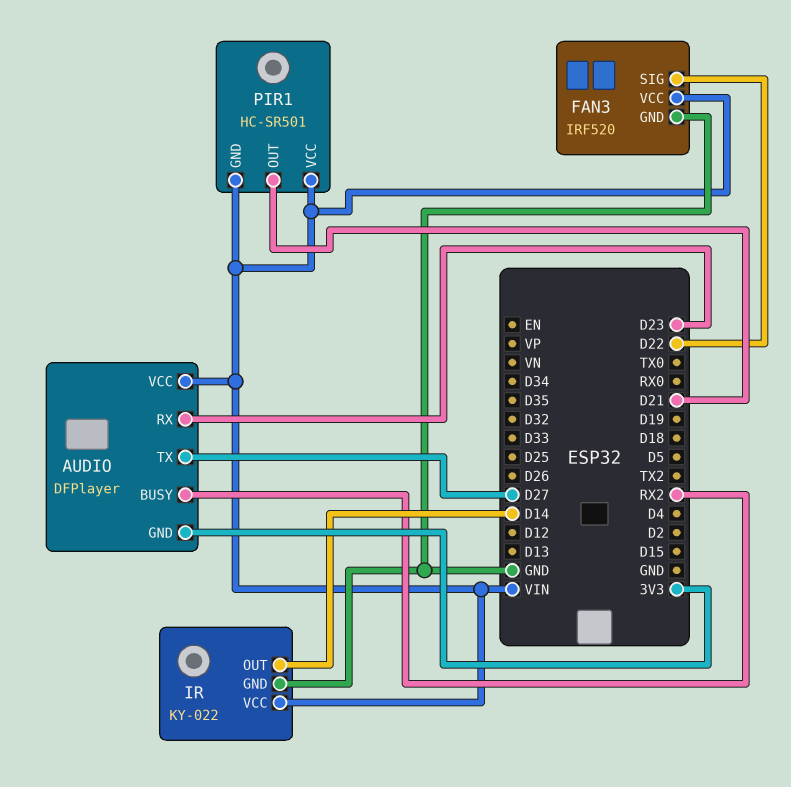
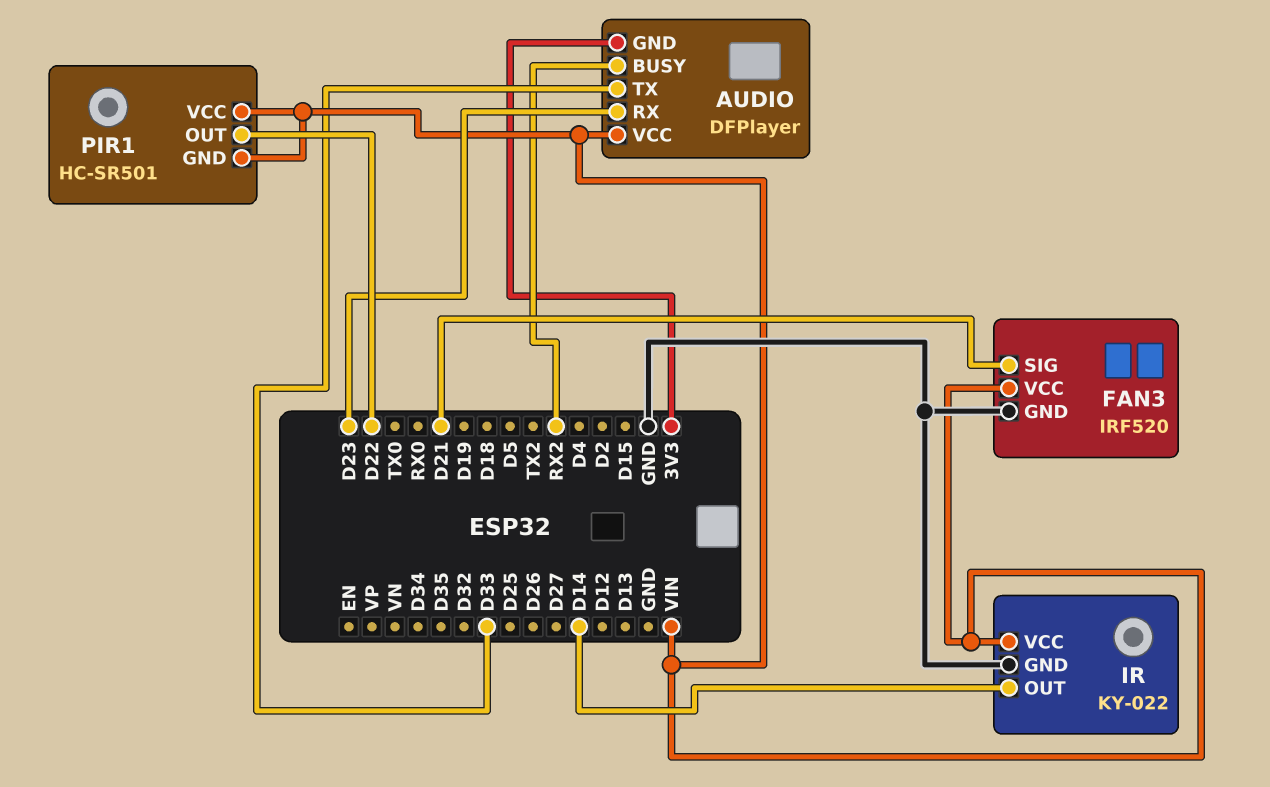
AUDIO pin TX: D27 -> D33
FAN3 pin SIG: D22 -> D21
PIR1 pin OUT: D21 -> D22

